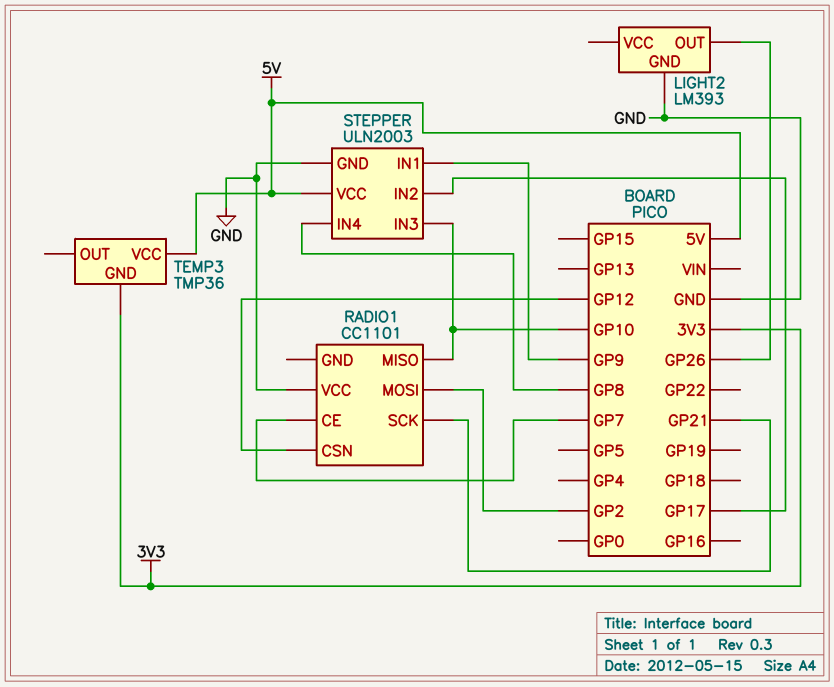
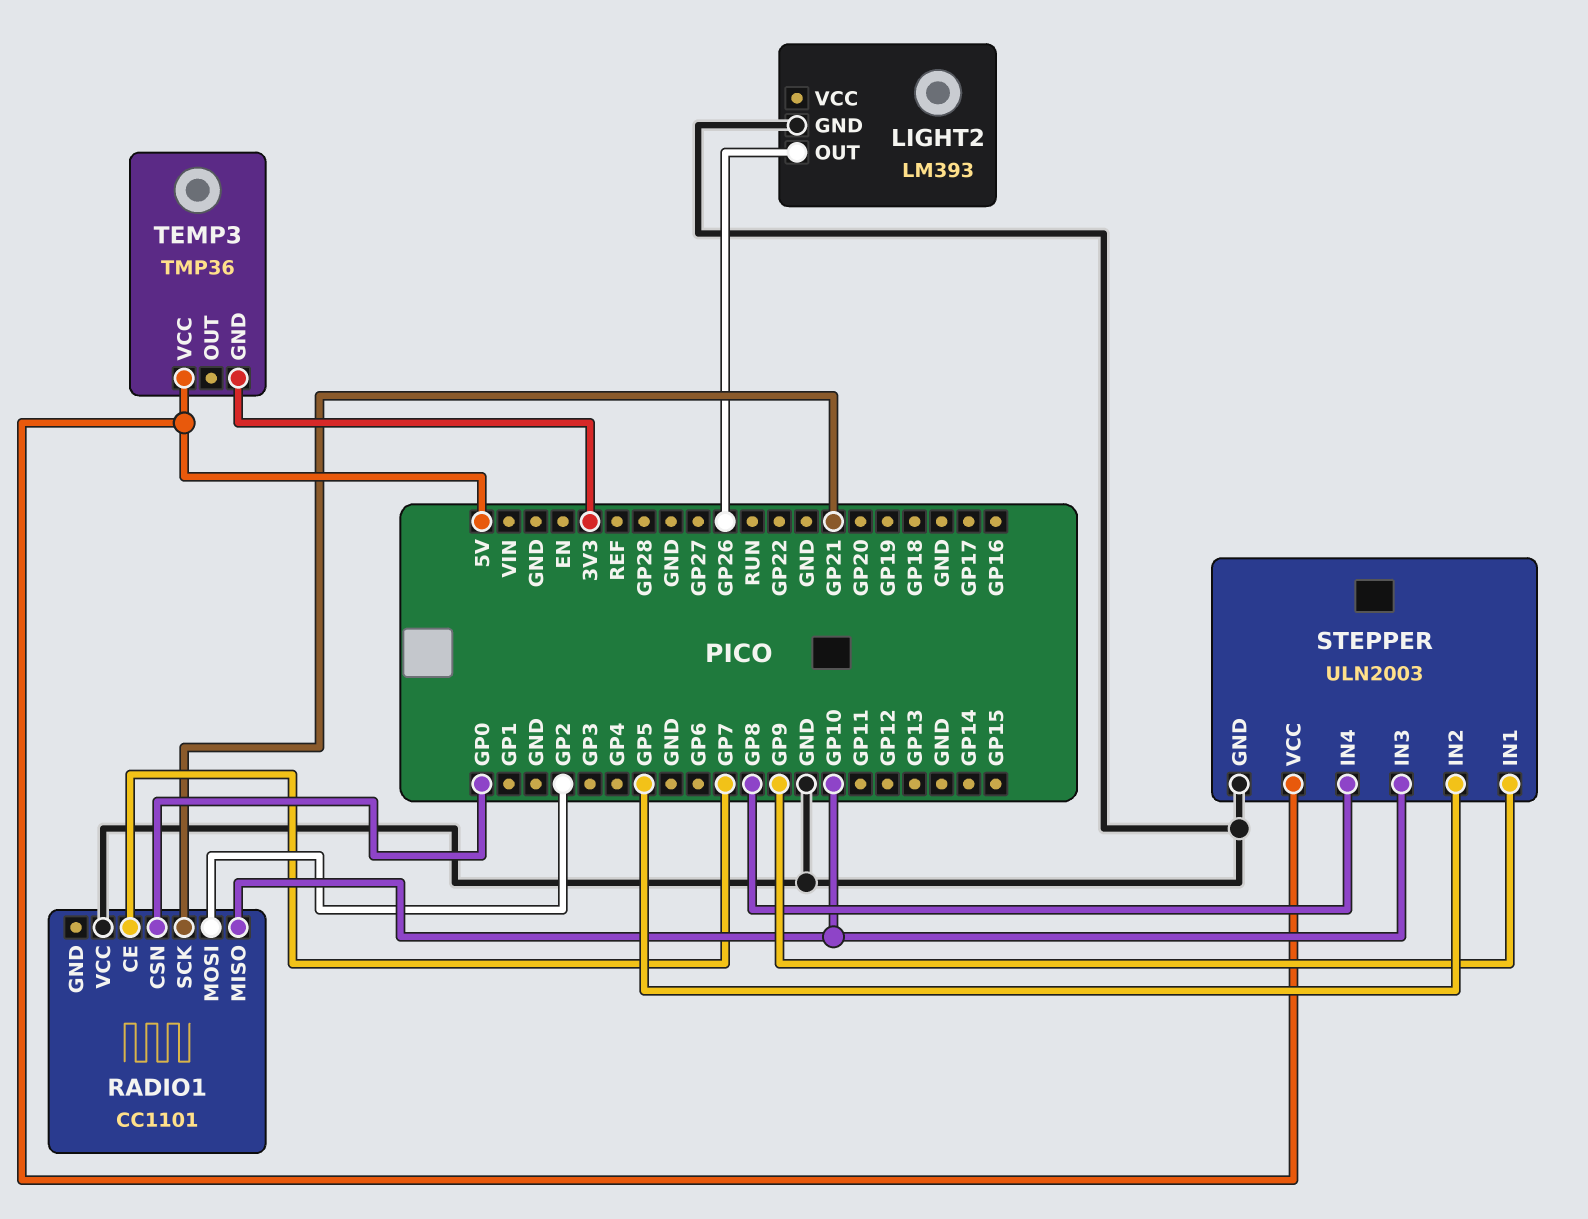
RADIO1 pin CSN: GP12 -> GP0
STEPPER pin IN2: GP17 -> GP5

